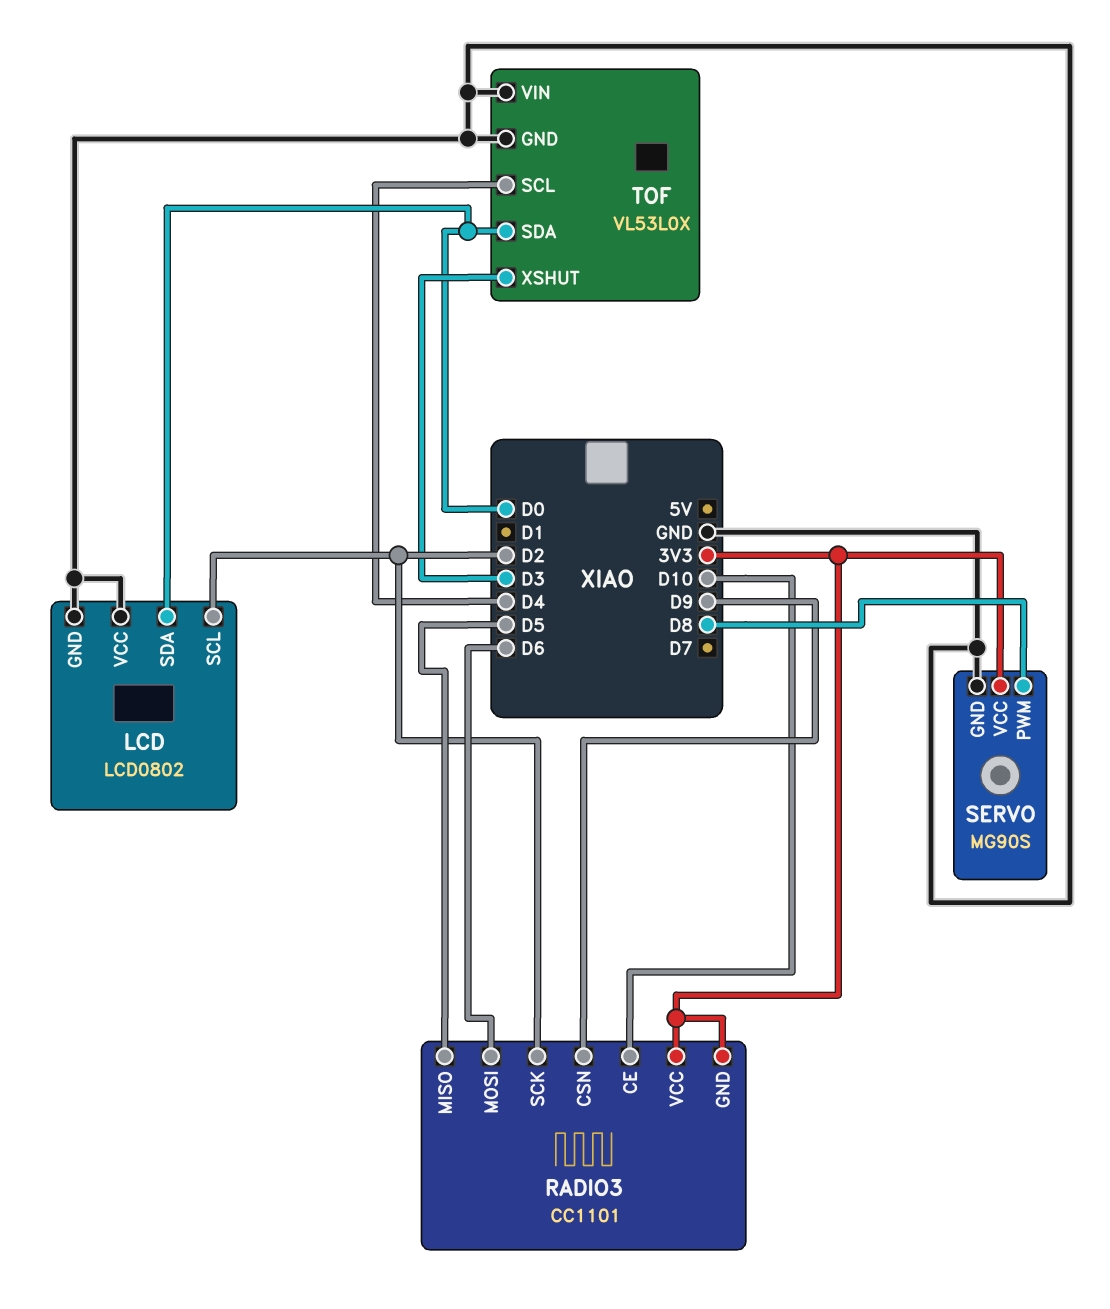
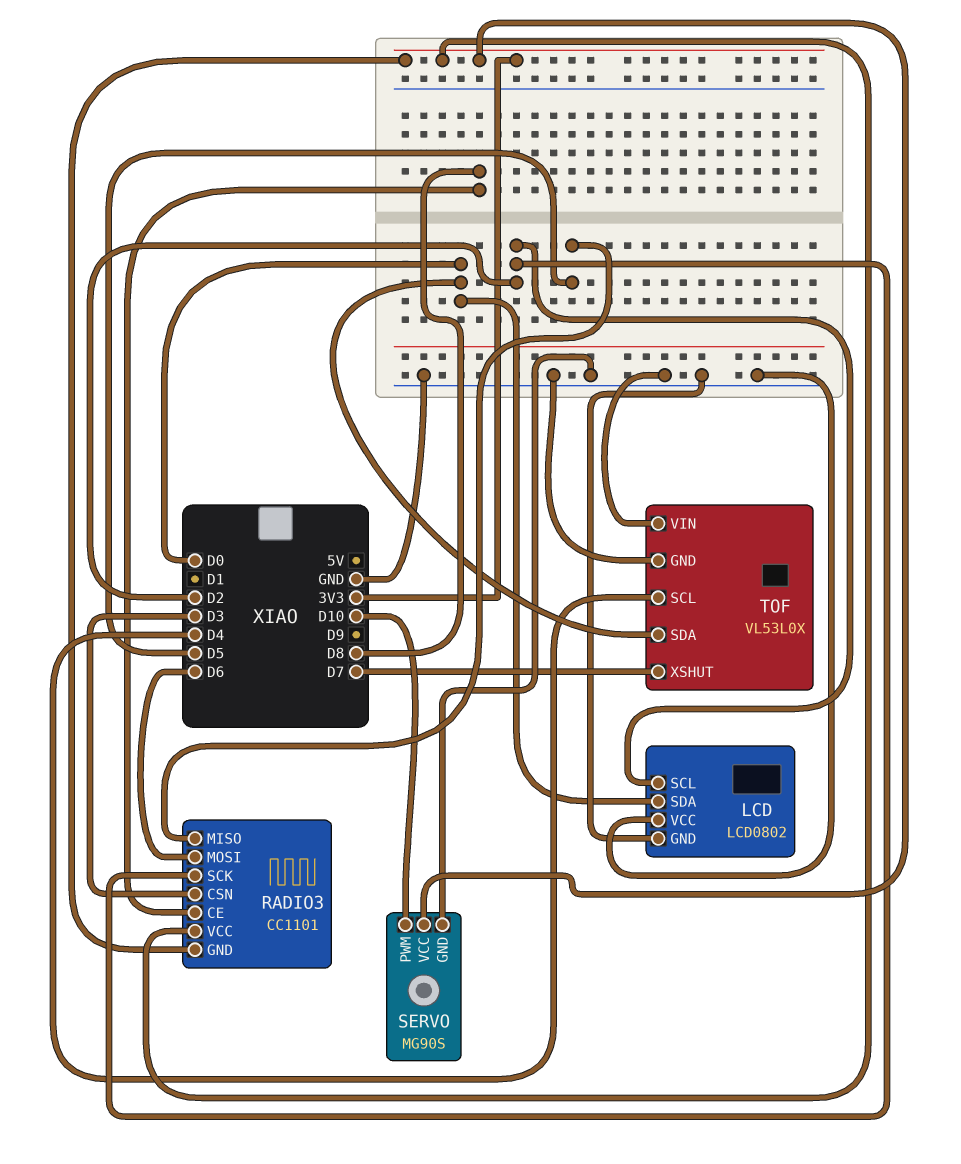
RADIO3 pin CE: D10 -> D8
RADIO3 pin CSN: D9 -> D3
SERVO pin PWM: D8 -> D10
TOF pin XSHUT: D3 -> D7

